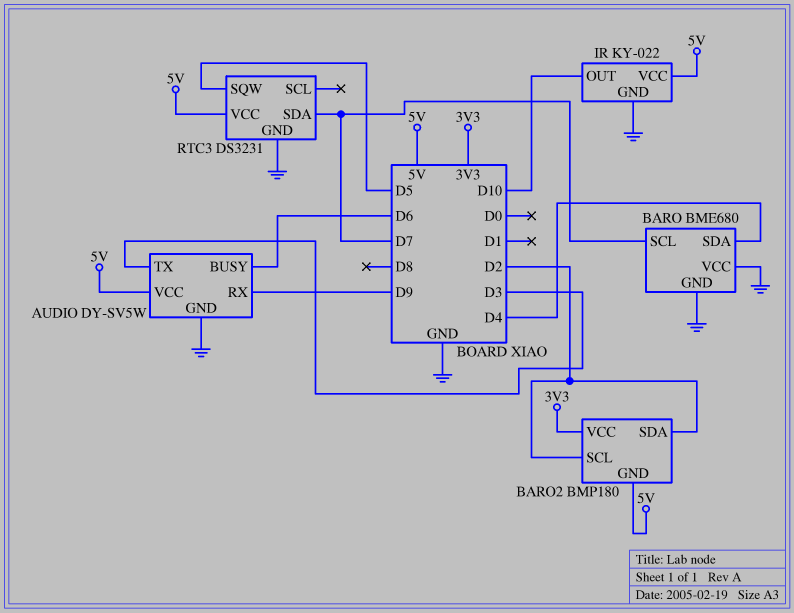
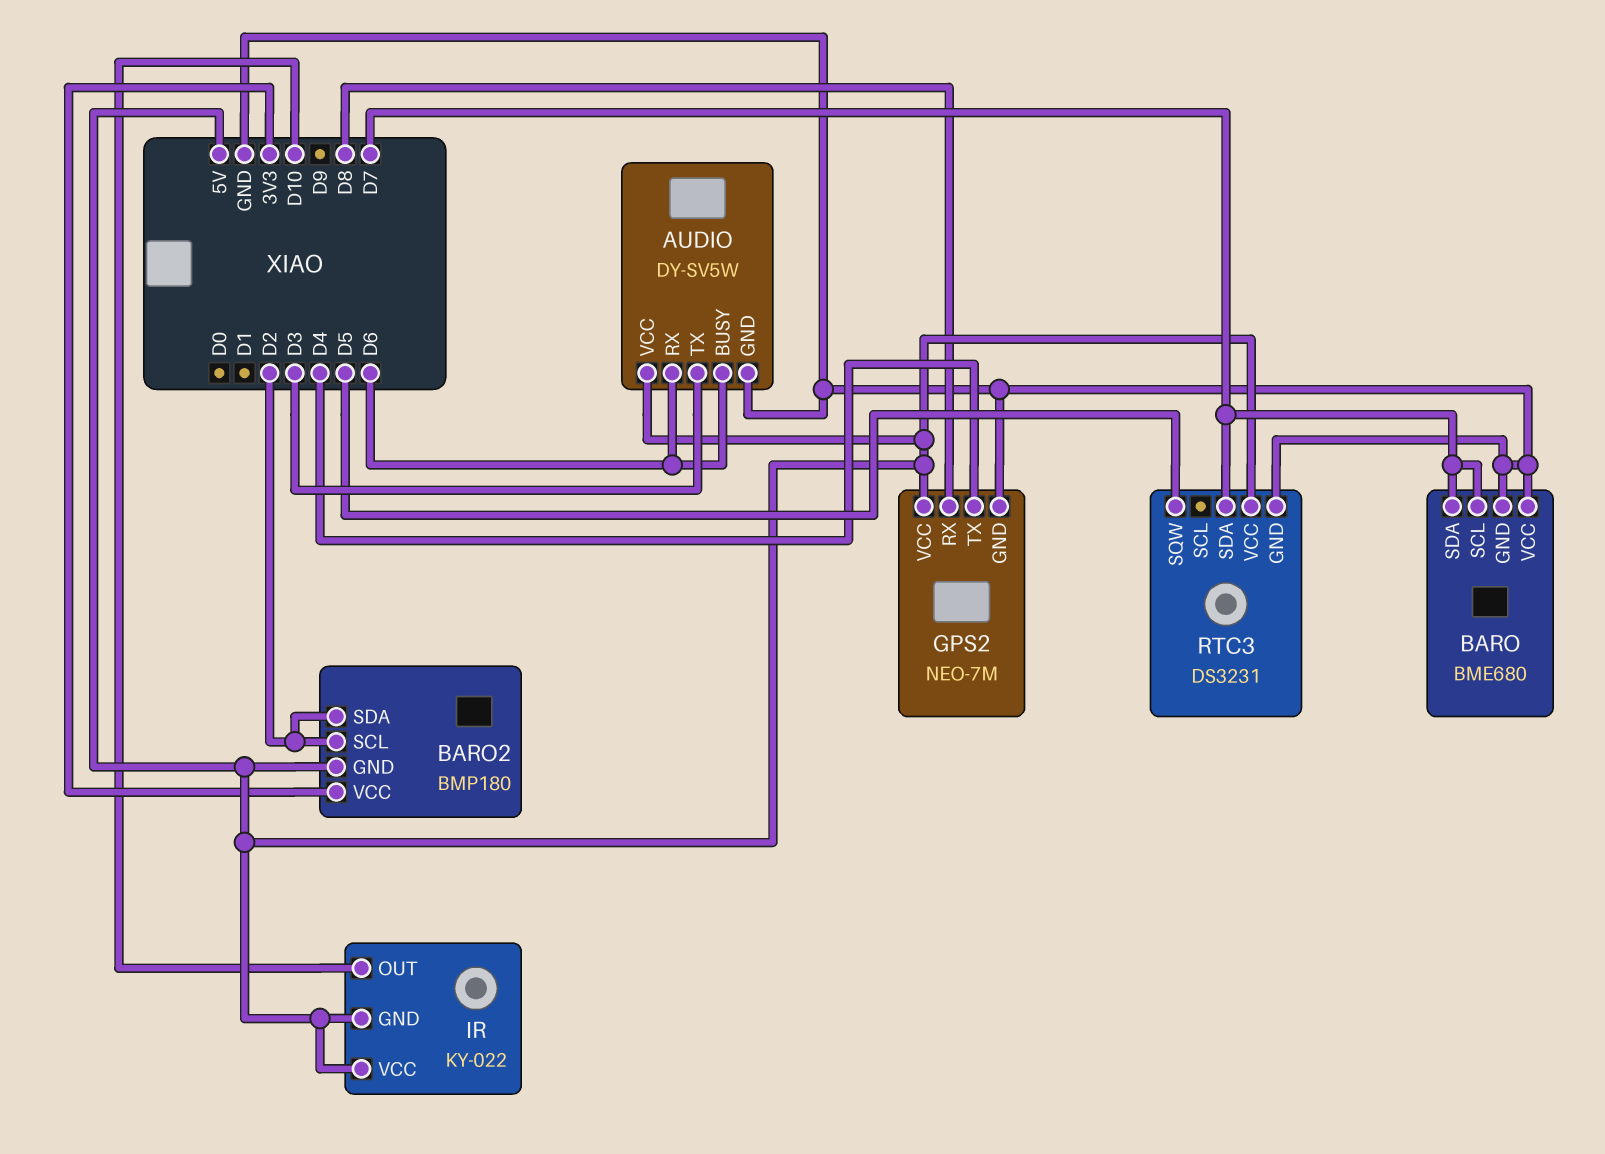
AUDIO pin RX: D9 -> D6
BARO pin SDA: D4 -> D7
GPS2: none -> NEO-7M
GPS2 pin GND: none -> GND
GPS2 pin RX: none -> D8
GPS2 pin TX: none -> D4
GPS2 pin VCC: none -> 5V
IR pin GND: GND -> 5V

